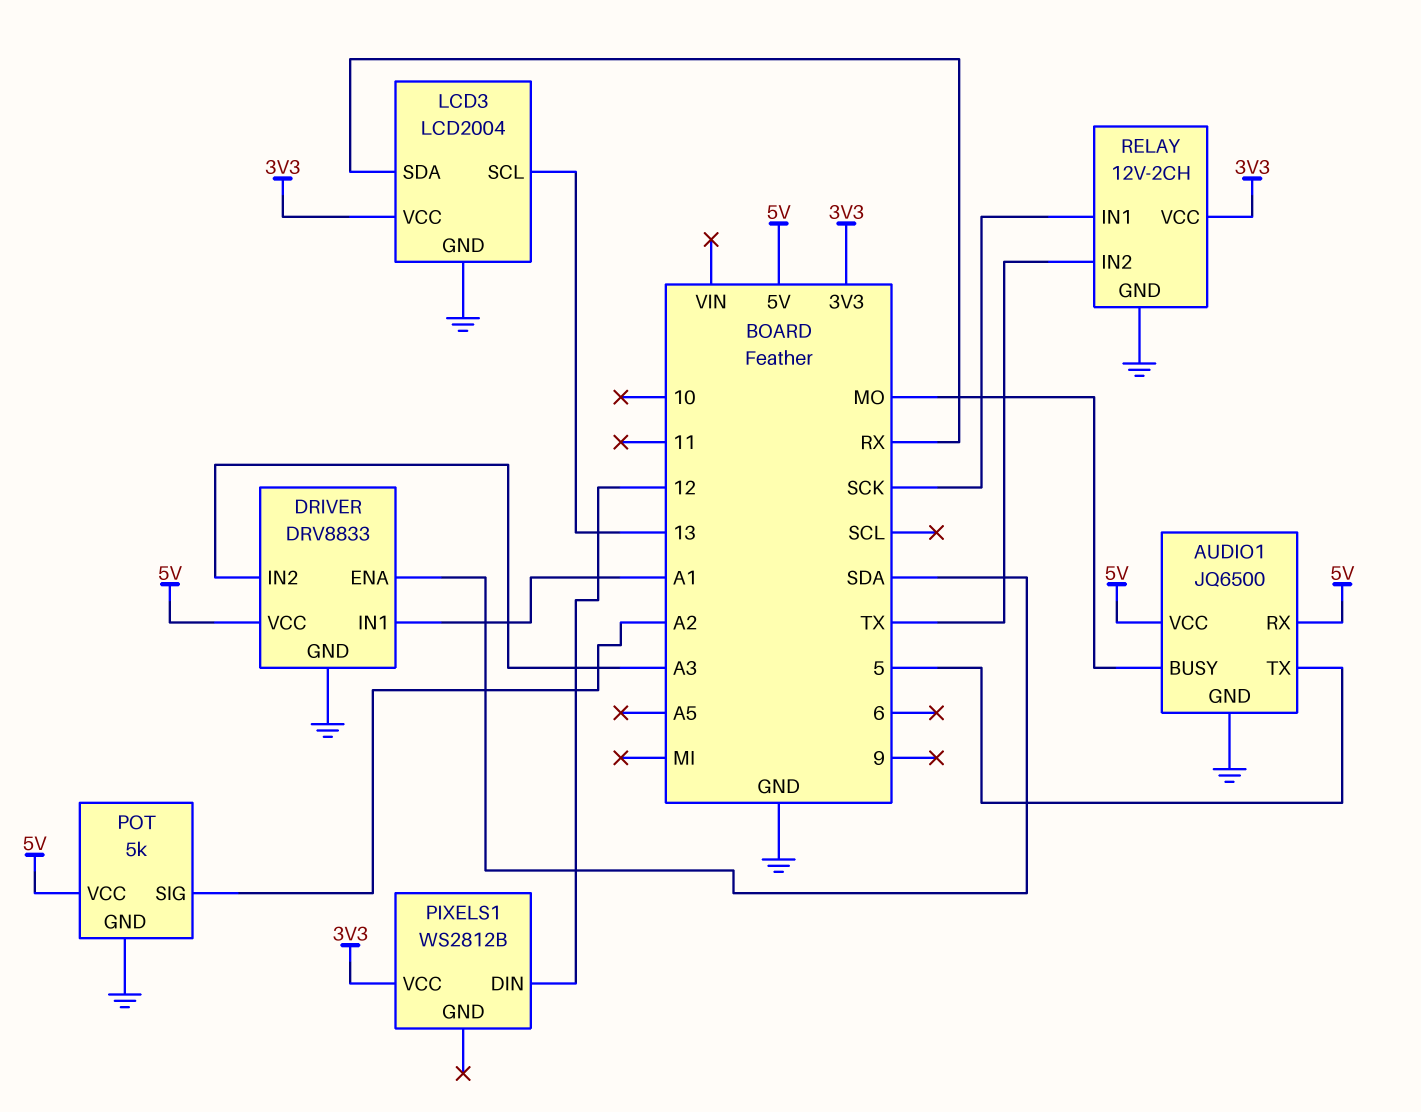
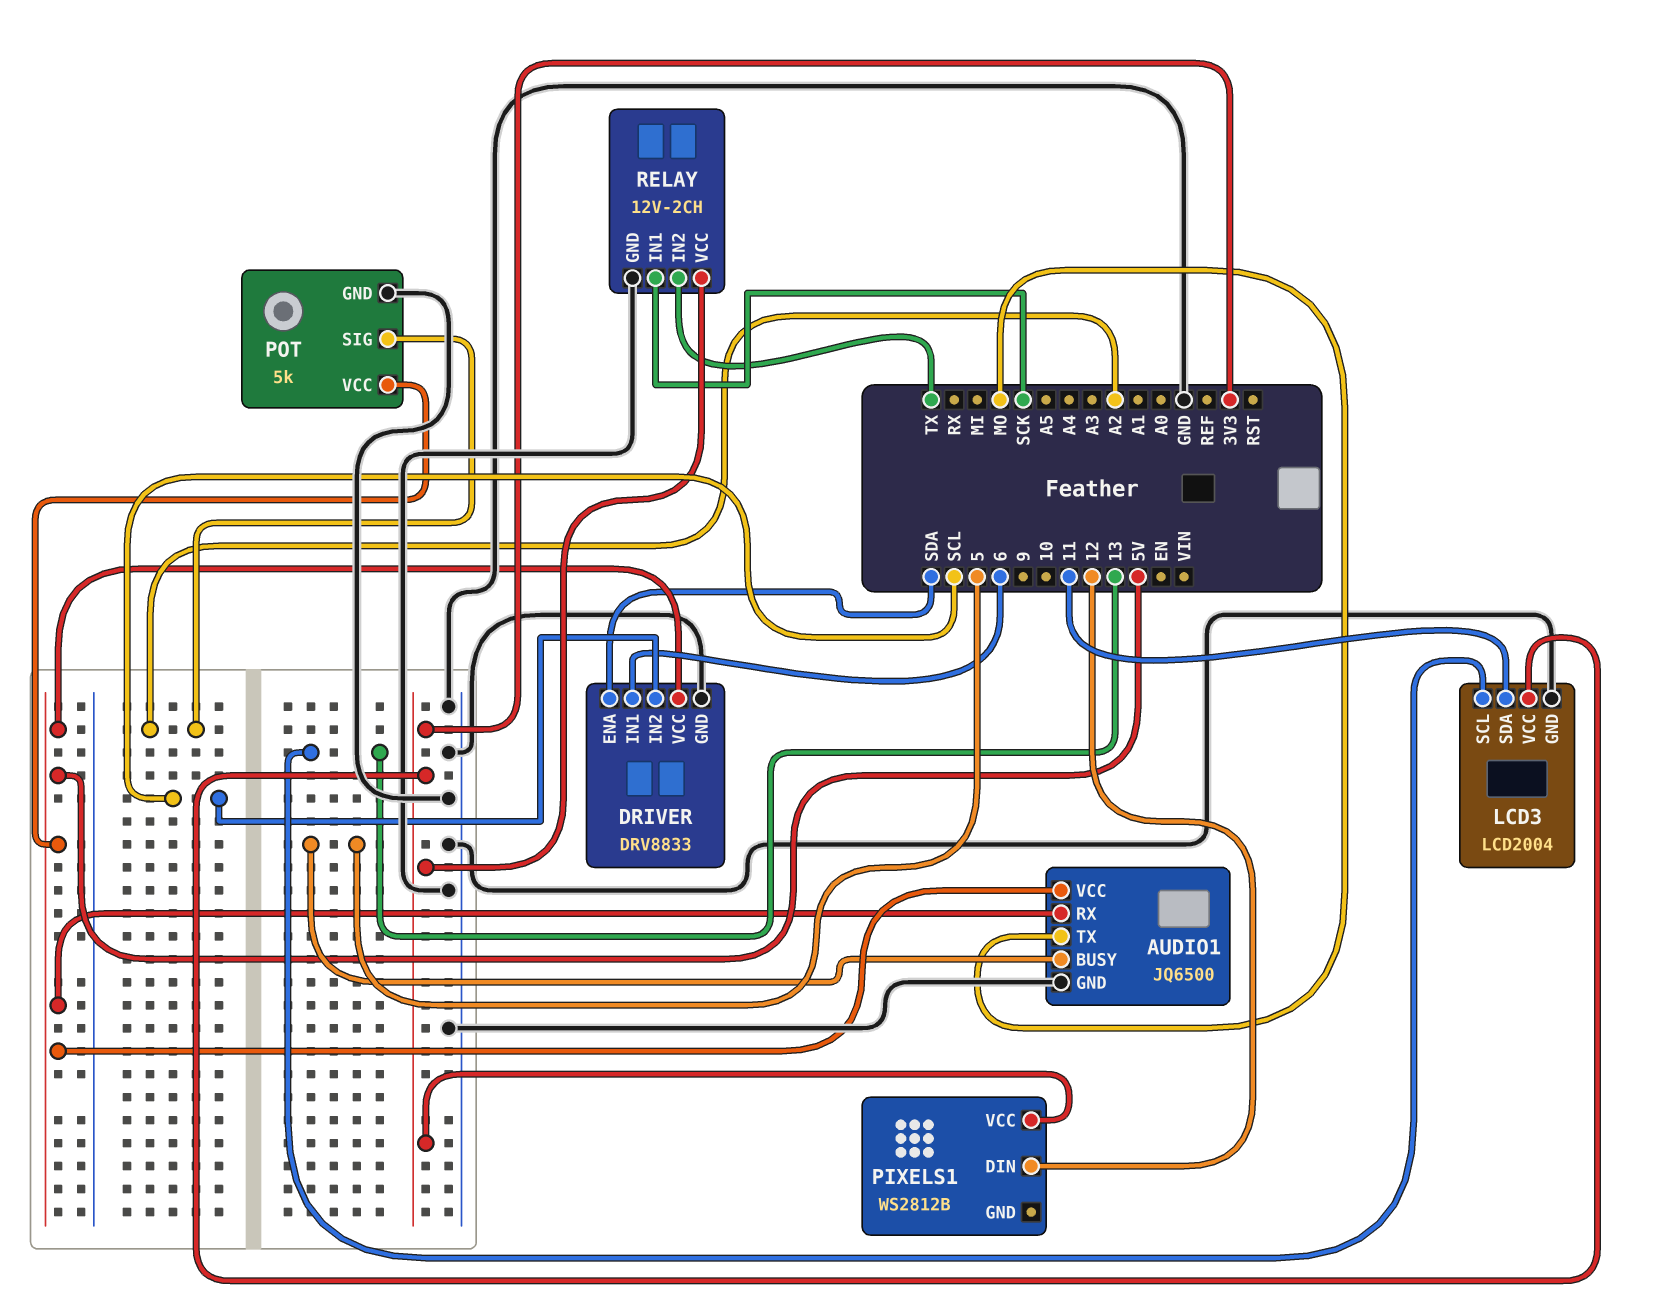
AUDIO1 pin BUSY: MO -> 5
AUDIO1 pin TX: 5 -> MO
DRIVER pin IN1: A1 -> 6
DRIVER pin IN2: A3 -> SCL
LCD3 pin SDA: RX -> 11

